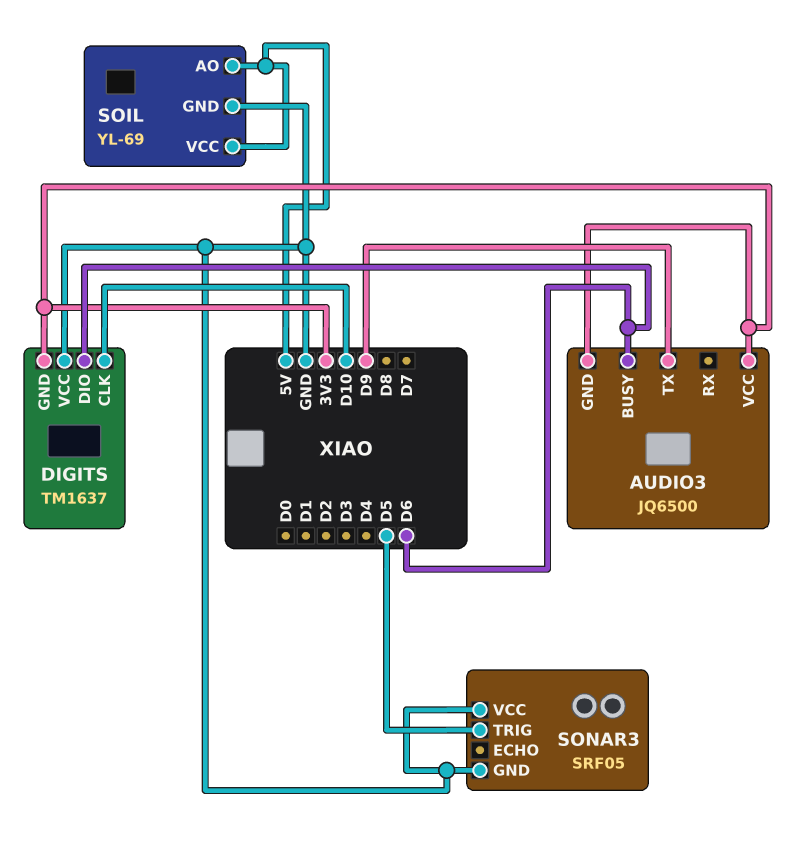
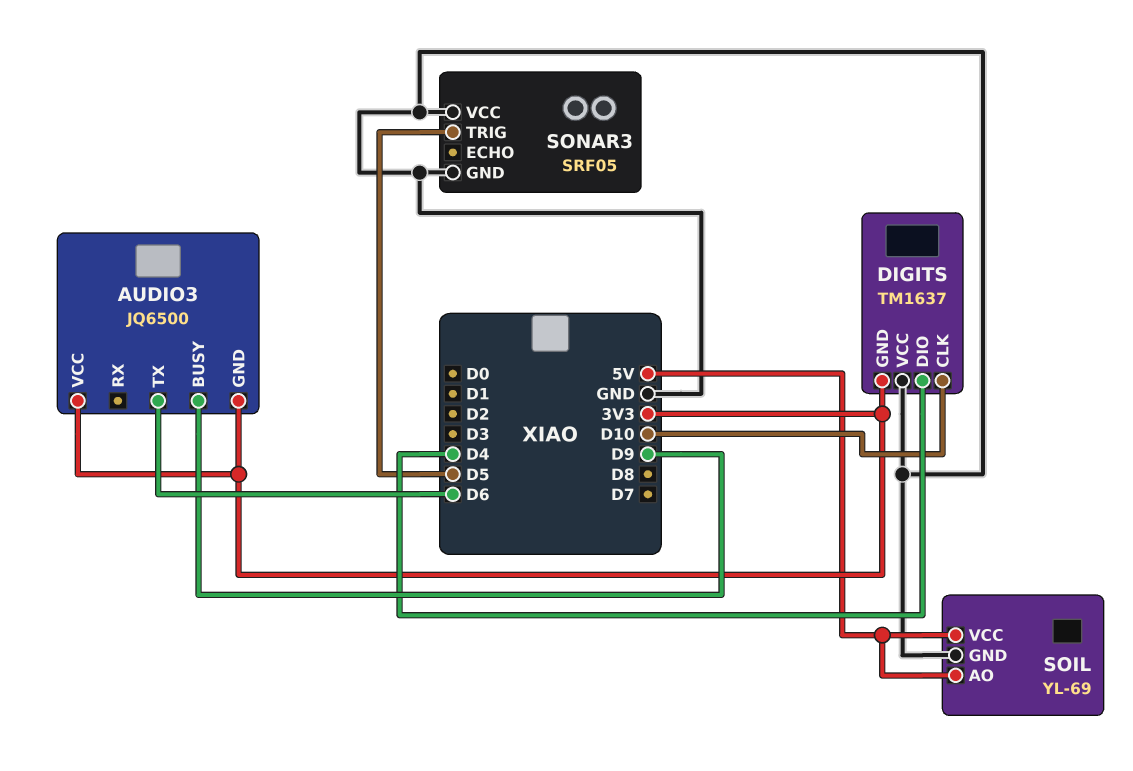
AUDIO3 pin BUSY: D6 -> D9
AUDIO3 pin TX: D9 -> D6
DIGITS pin DIO: D6 -> D4

